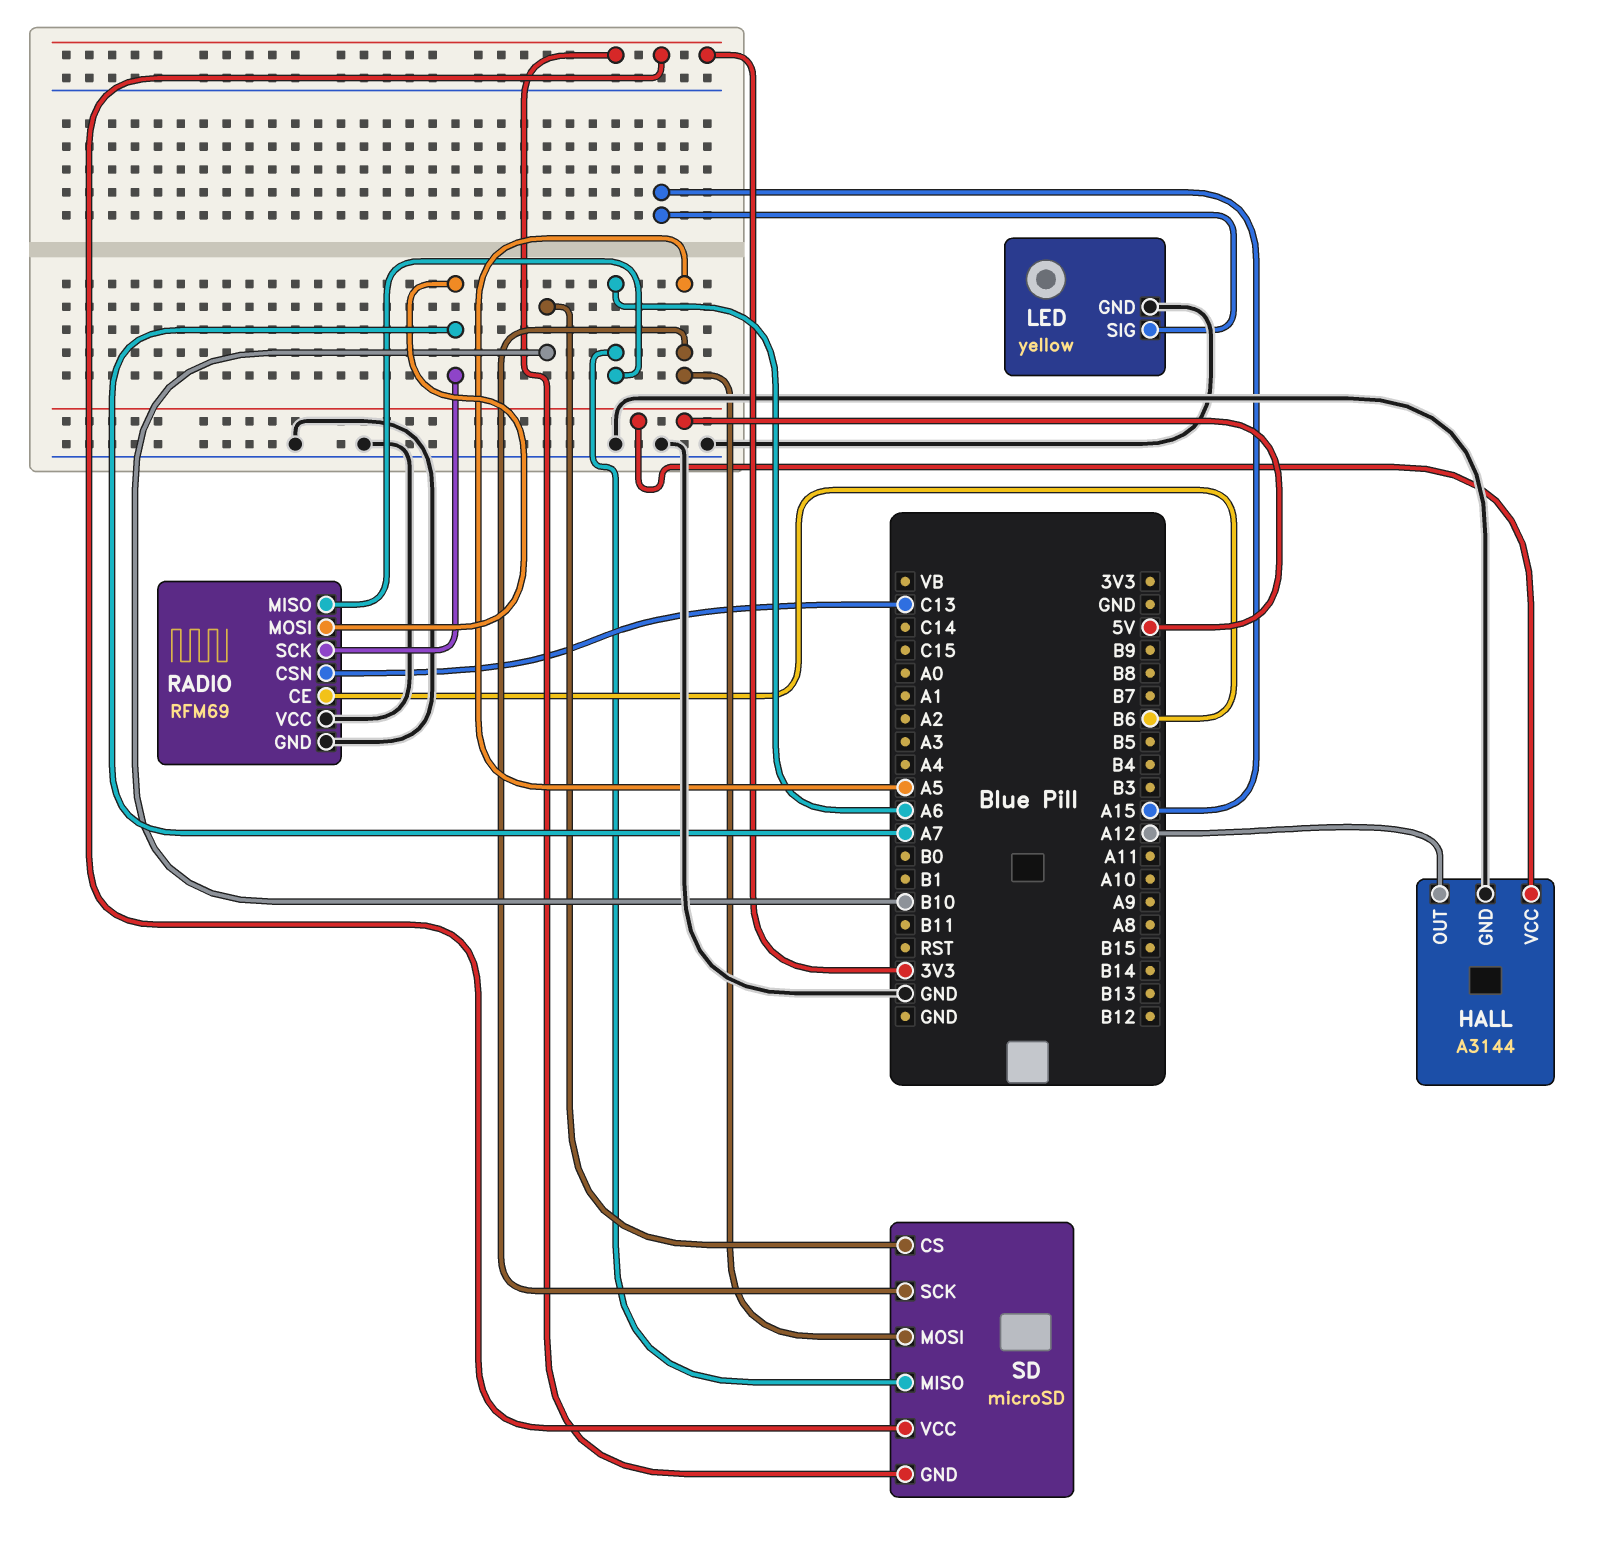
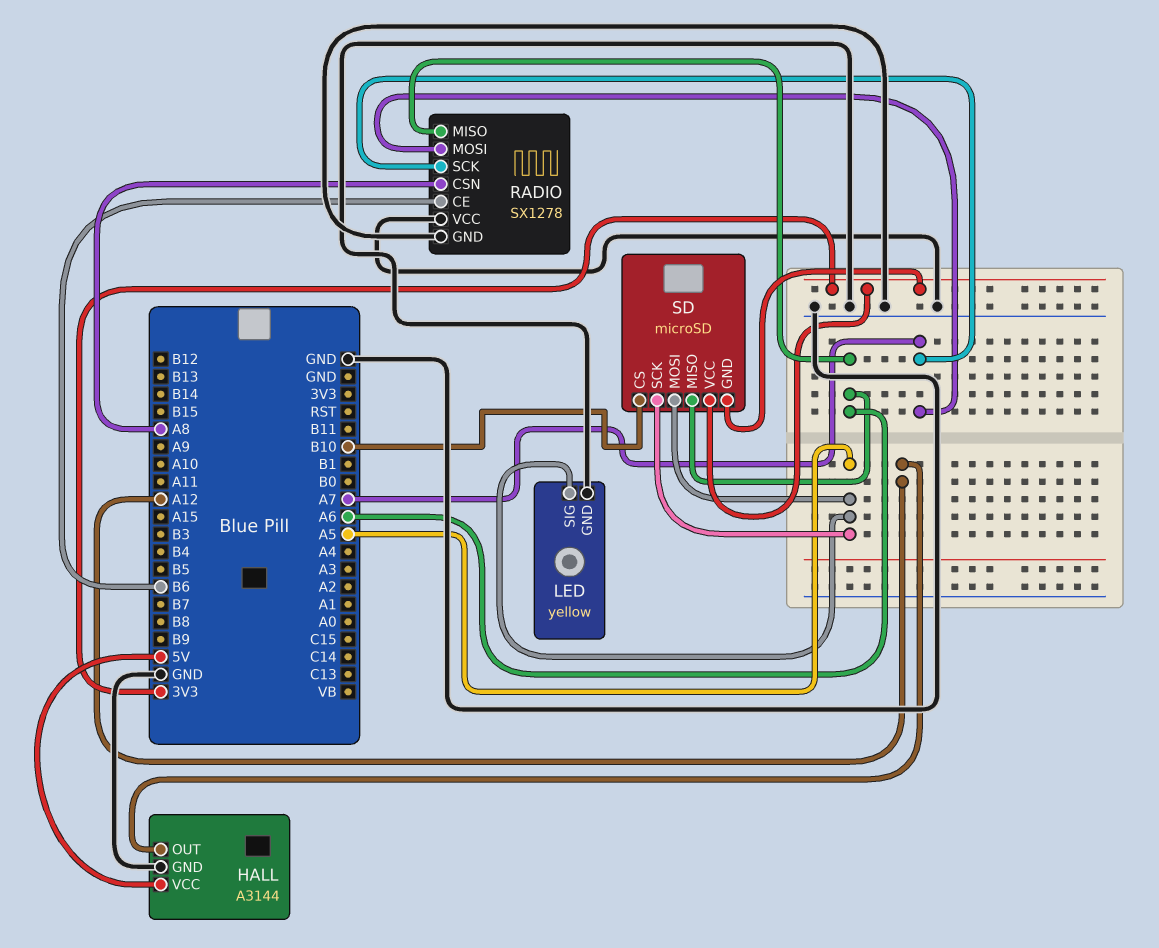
LED pin SIG: A15 -> A5
RADIO: RFM69 -> SX1278
RADIO pin CSN: C13 -> A8

